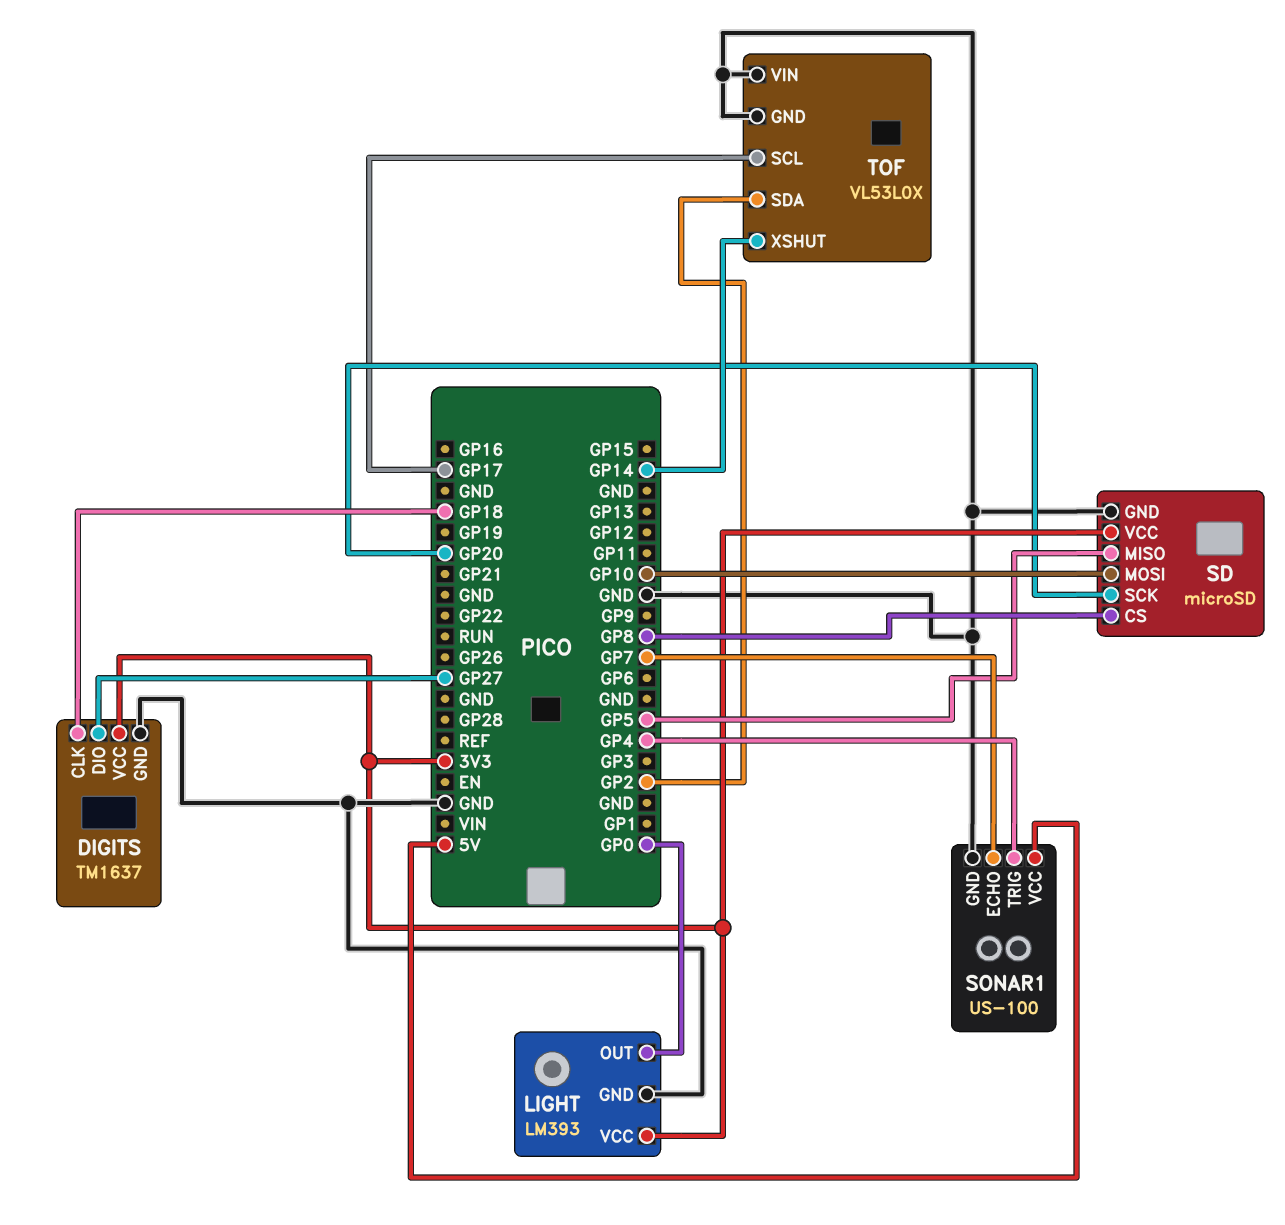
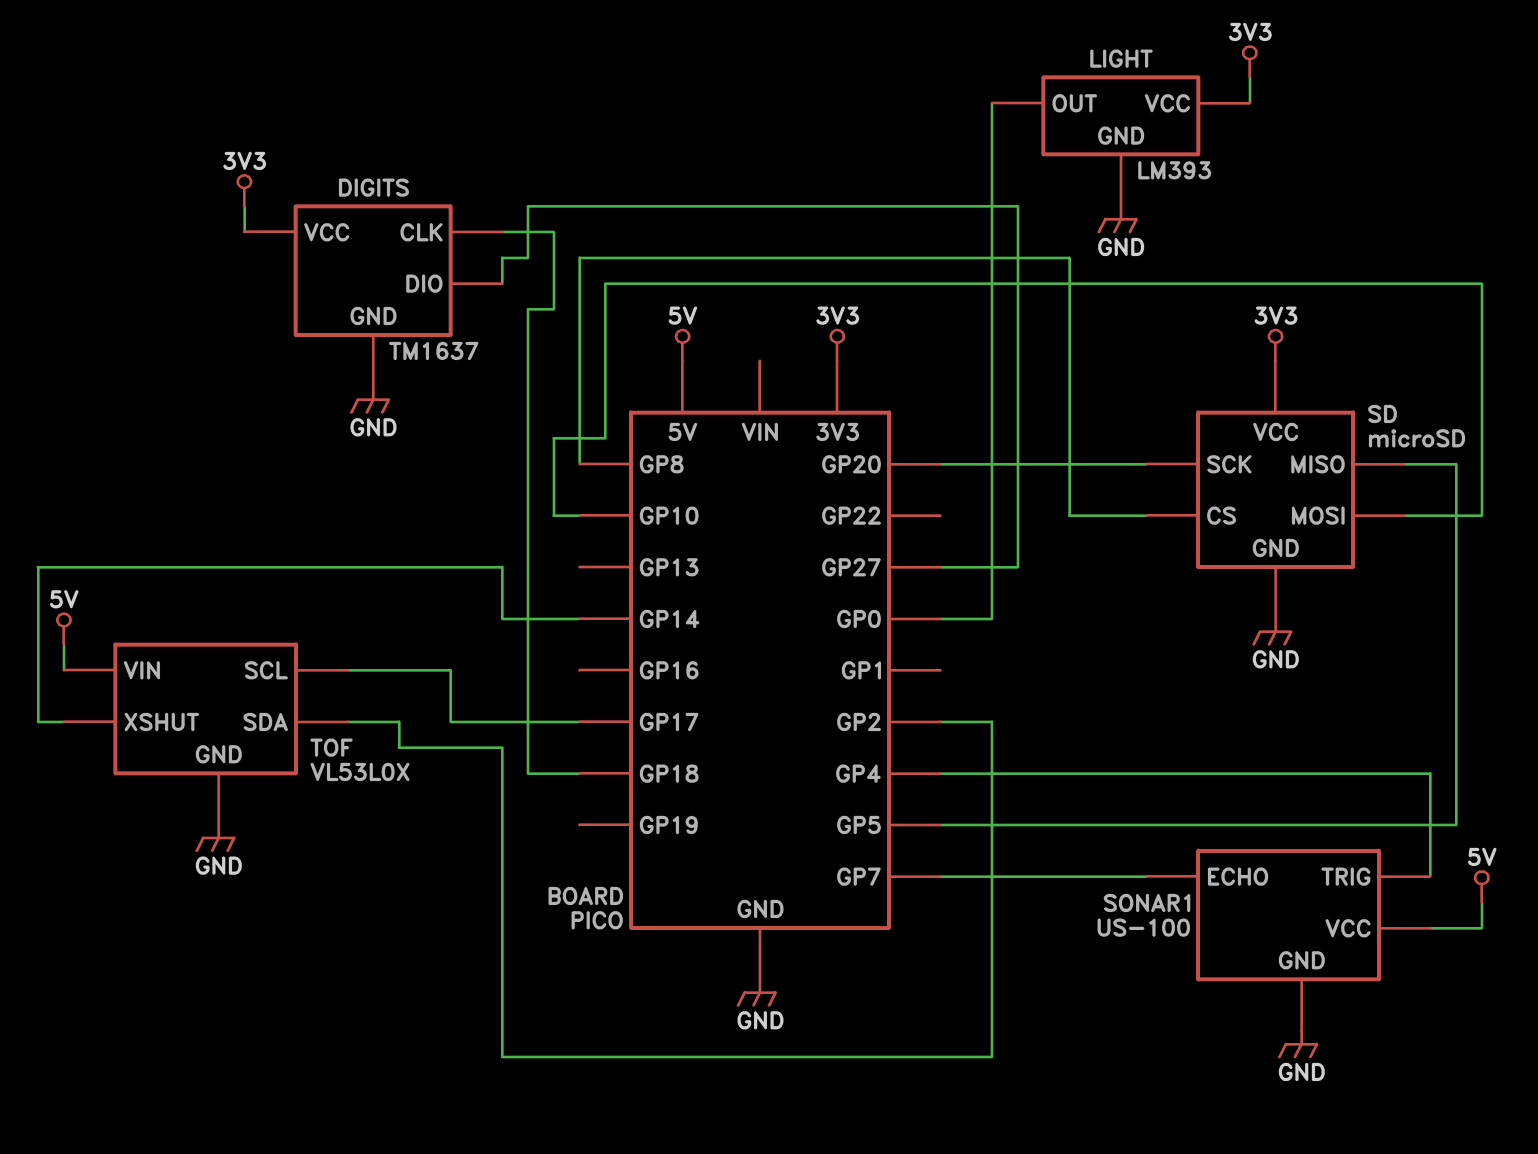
TOF pin VIN: GND -> 5V

